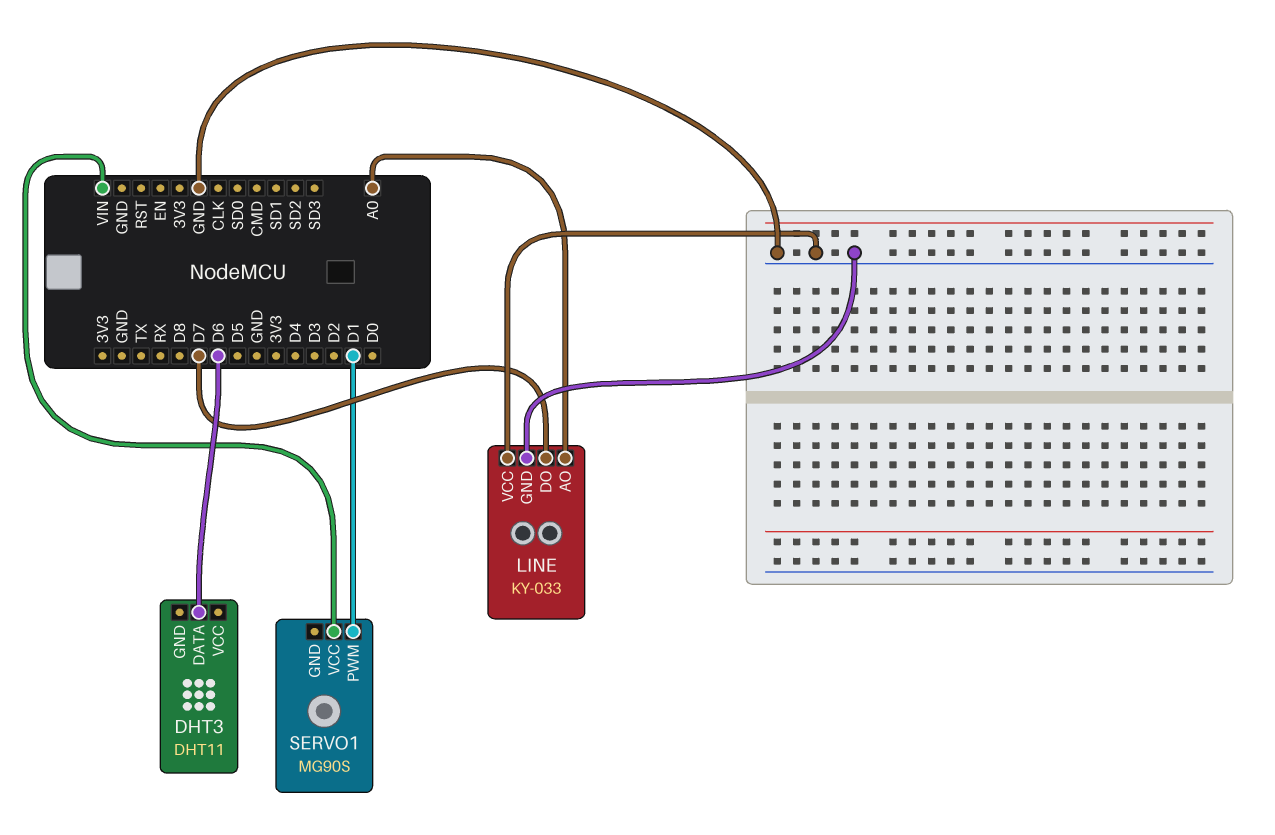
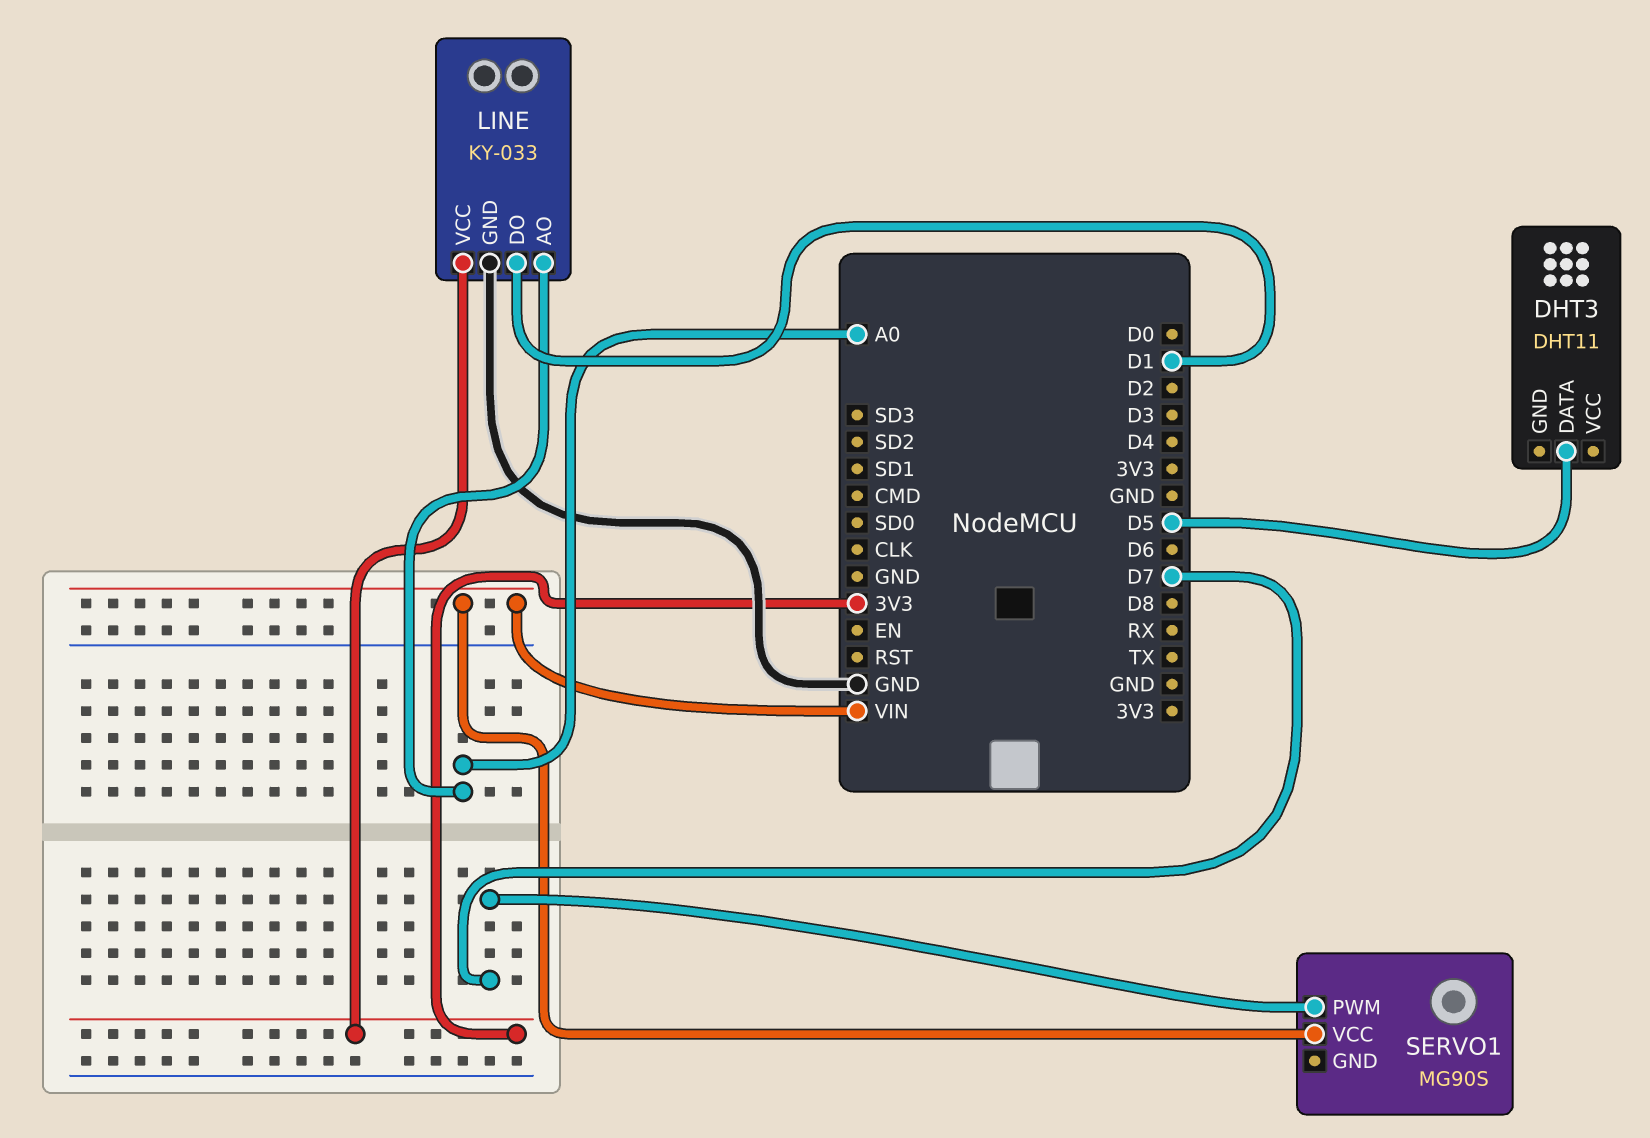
DHT3 pin DATA: D6 -> D5
LINE pin DO: D7 -> D1
LINE pin VCC: GND -> 3V3
SERVO1 pin PWM: D1 -> D7

